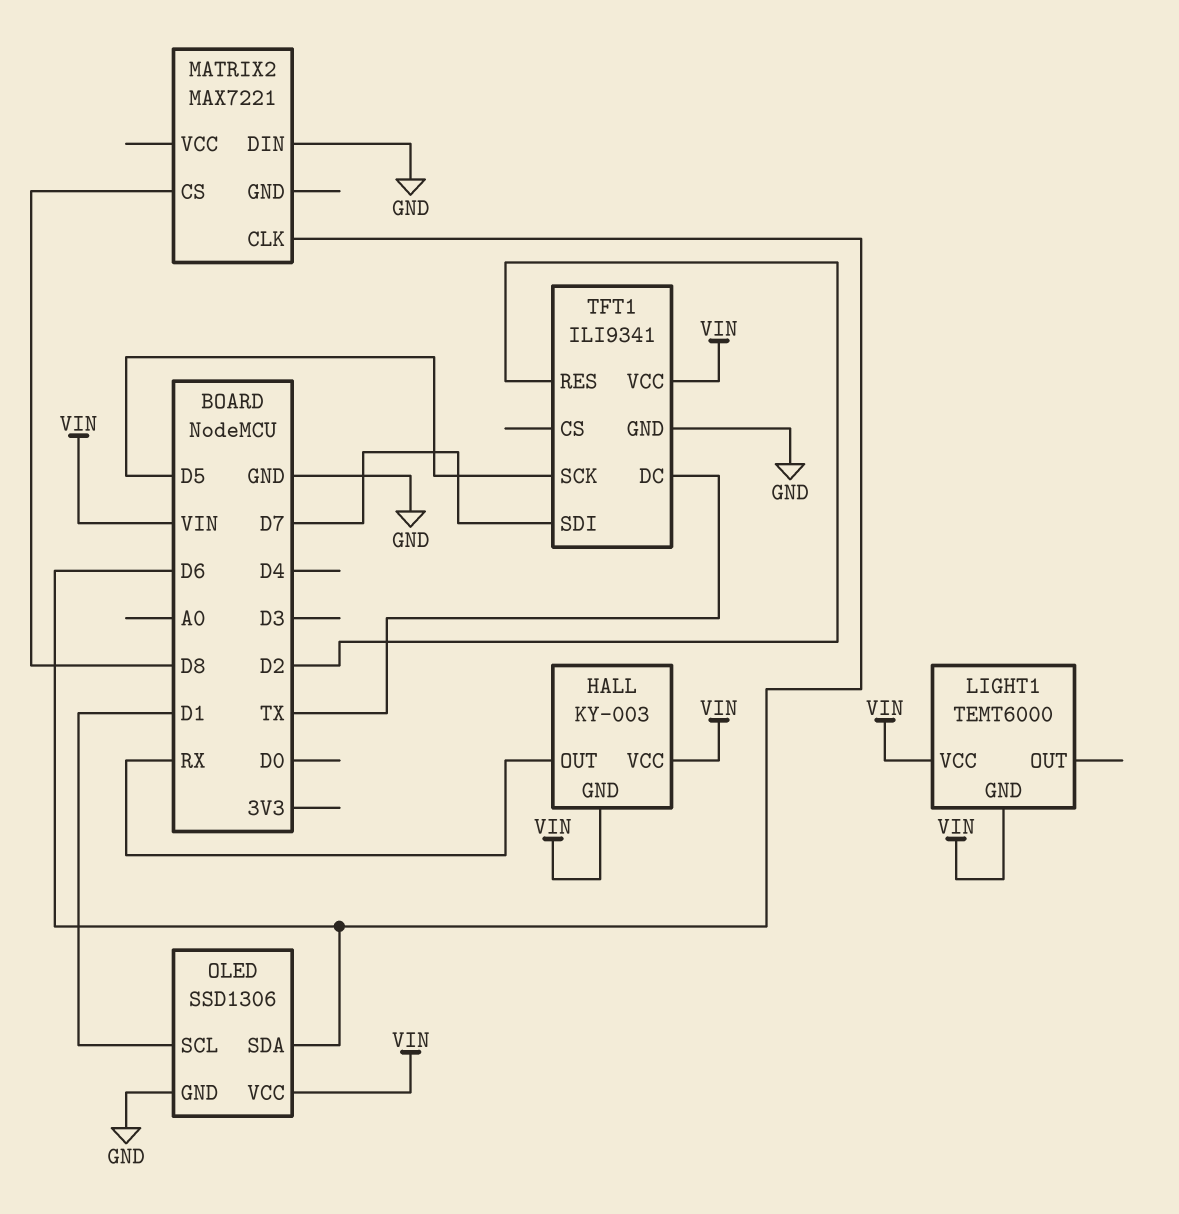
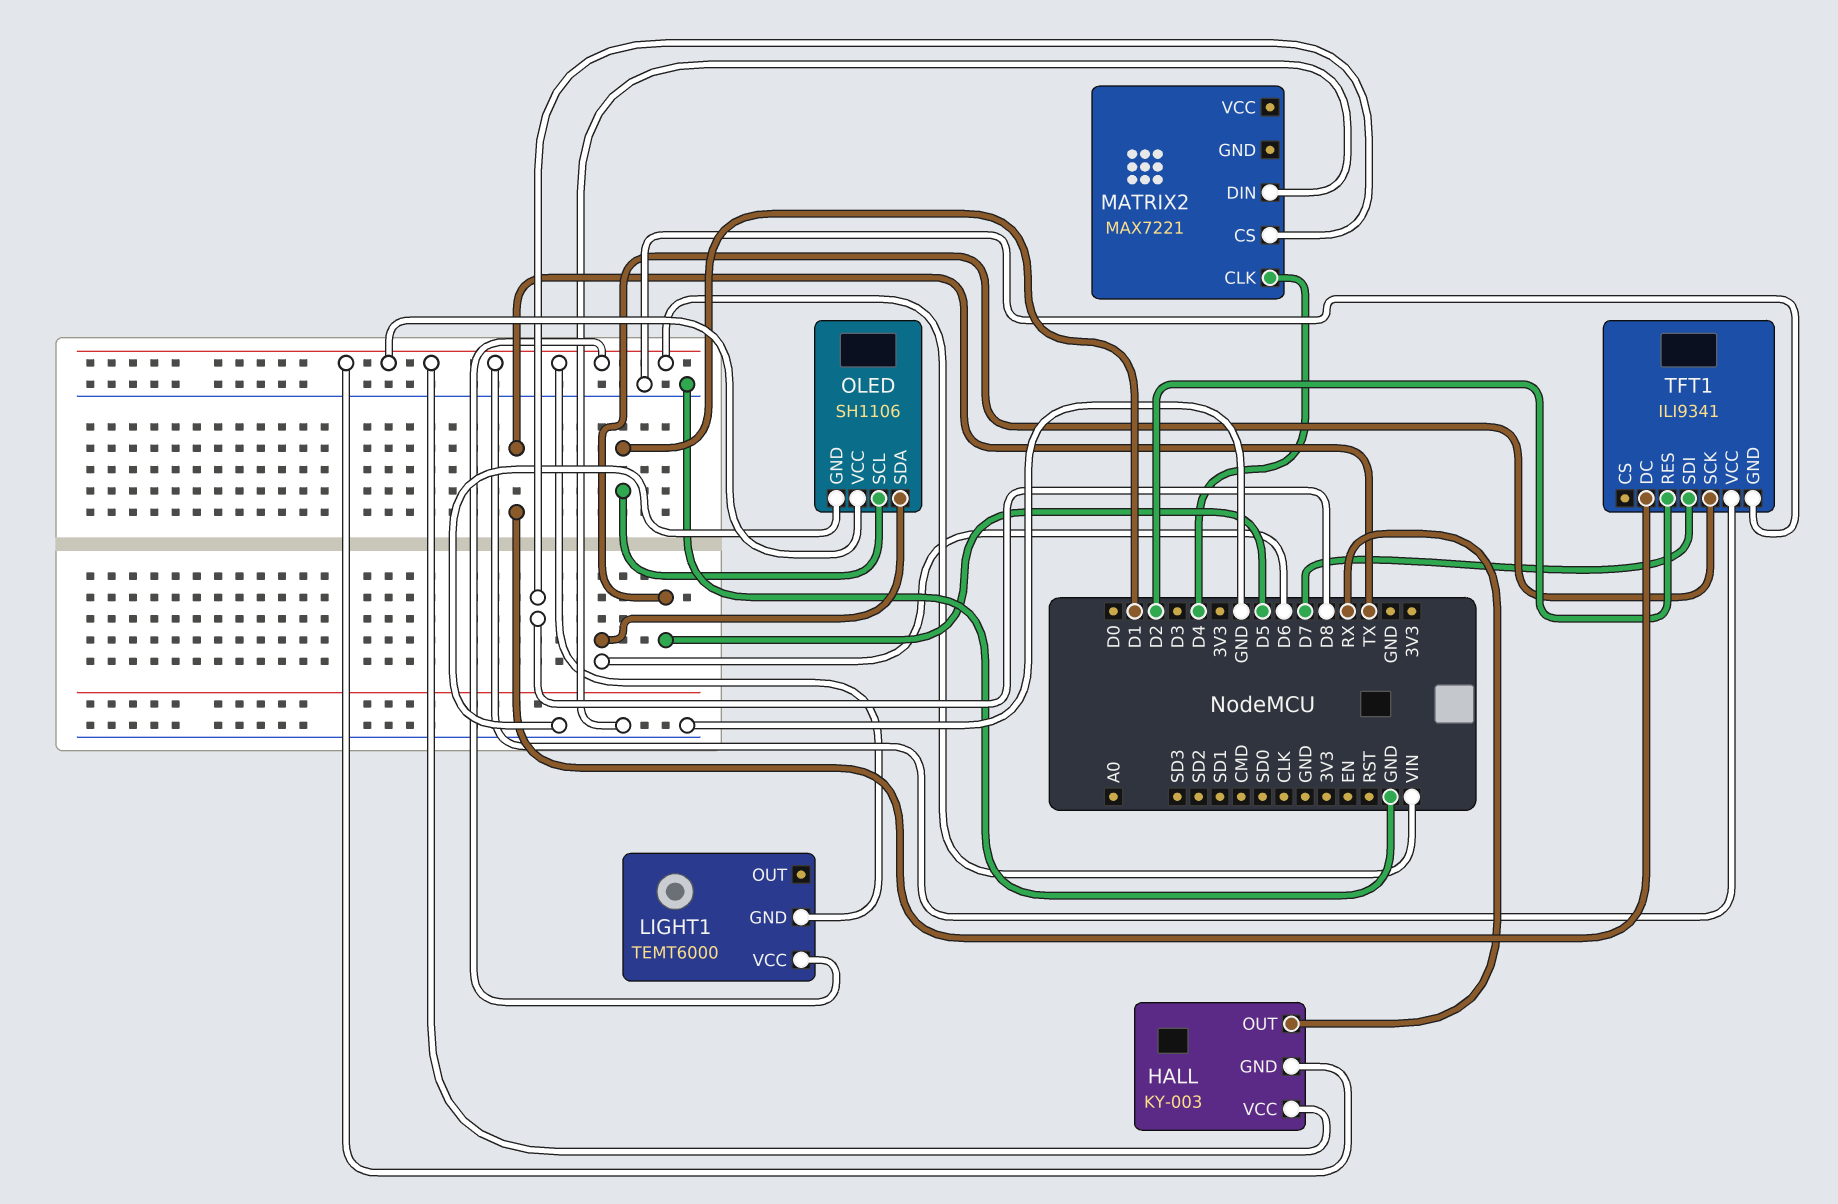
MATRIX2 pin CLK: D6 -> D4
OLED: SSD1306 -> SH1106

